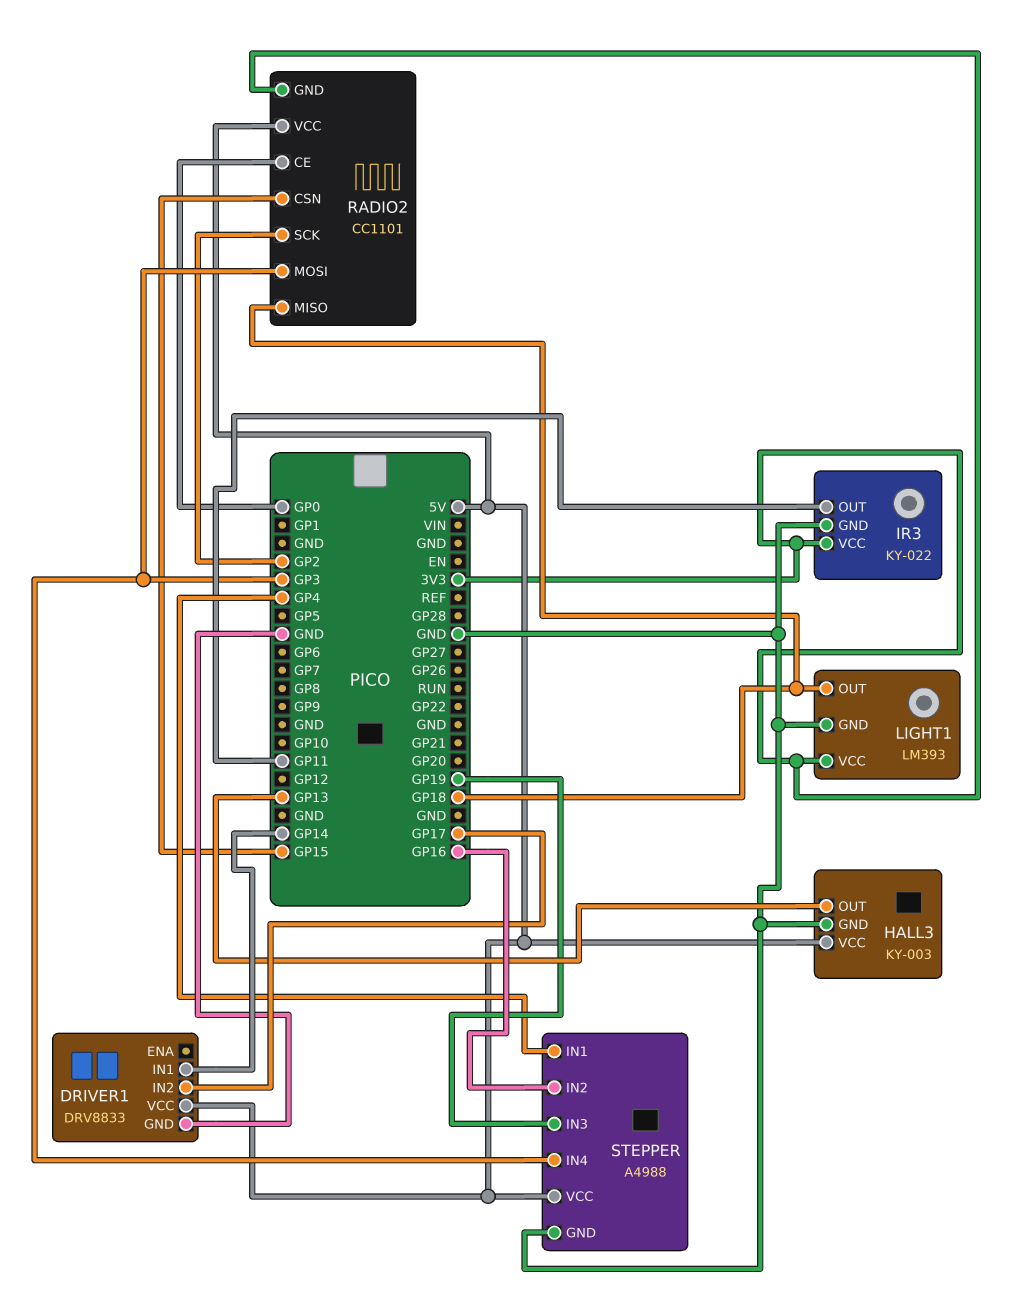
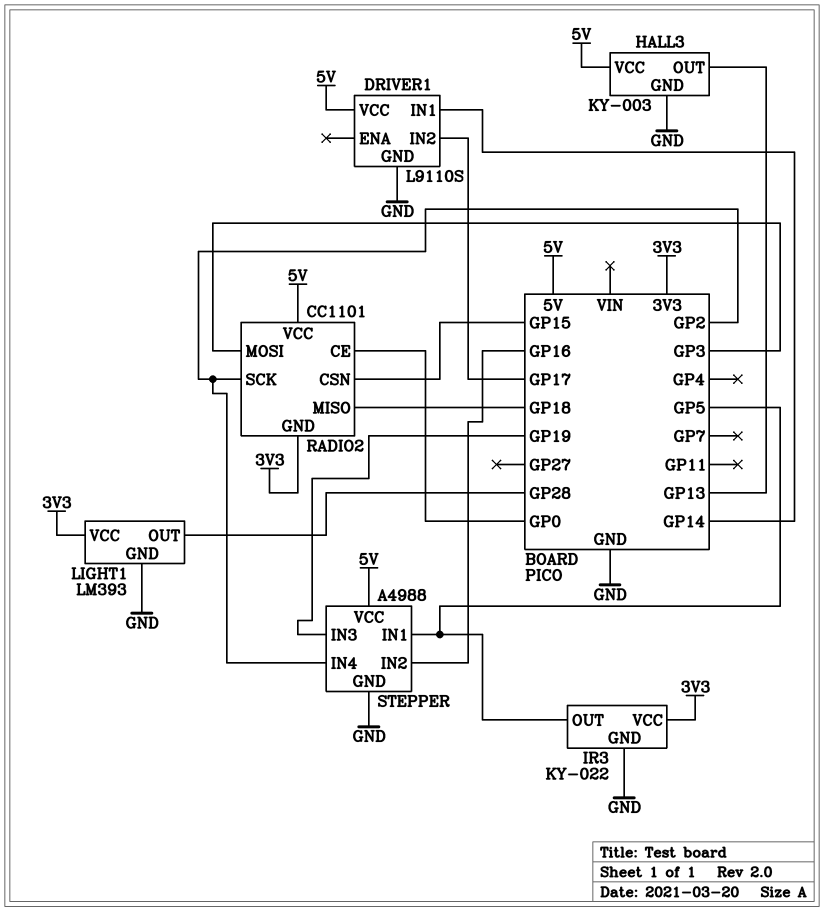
DRIVER1: DRV8833 -> L9110S
IR3 pin OUT: GP11 -> GP5
LIGHT1 pin OUT: GP18 -> GP28
STEPPER pin IN1: GP4 -> GP5
STEPPER pin IN4: GP3 -> GP2

